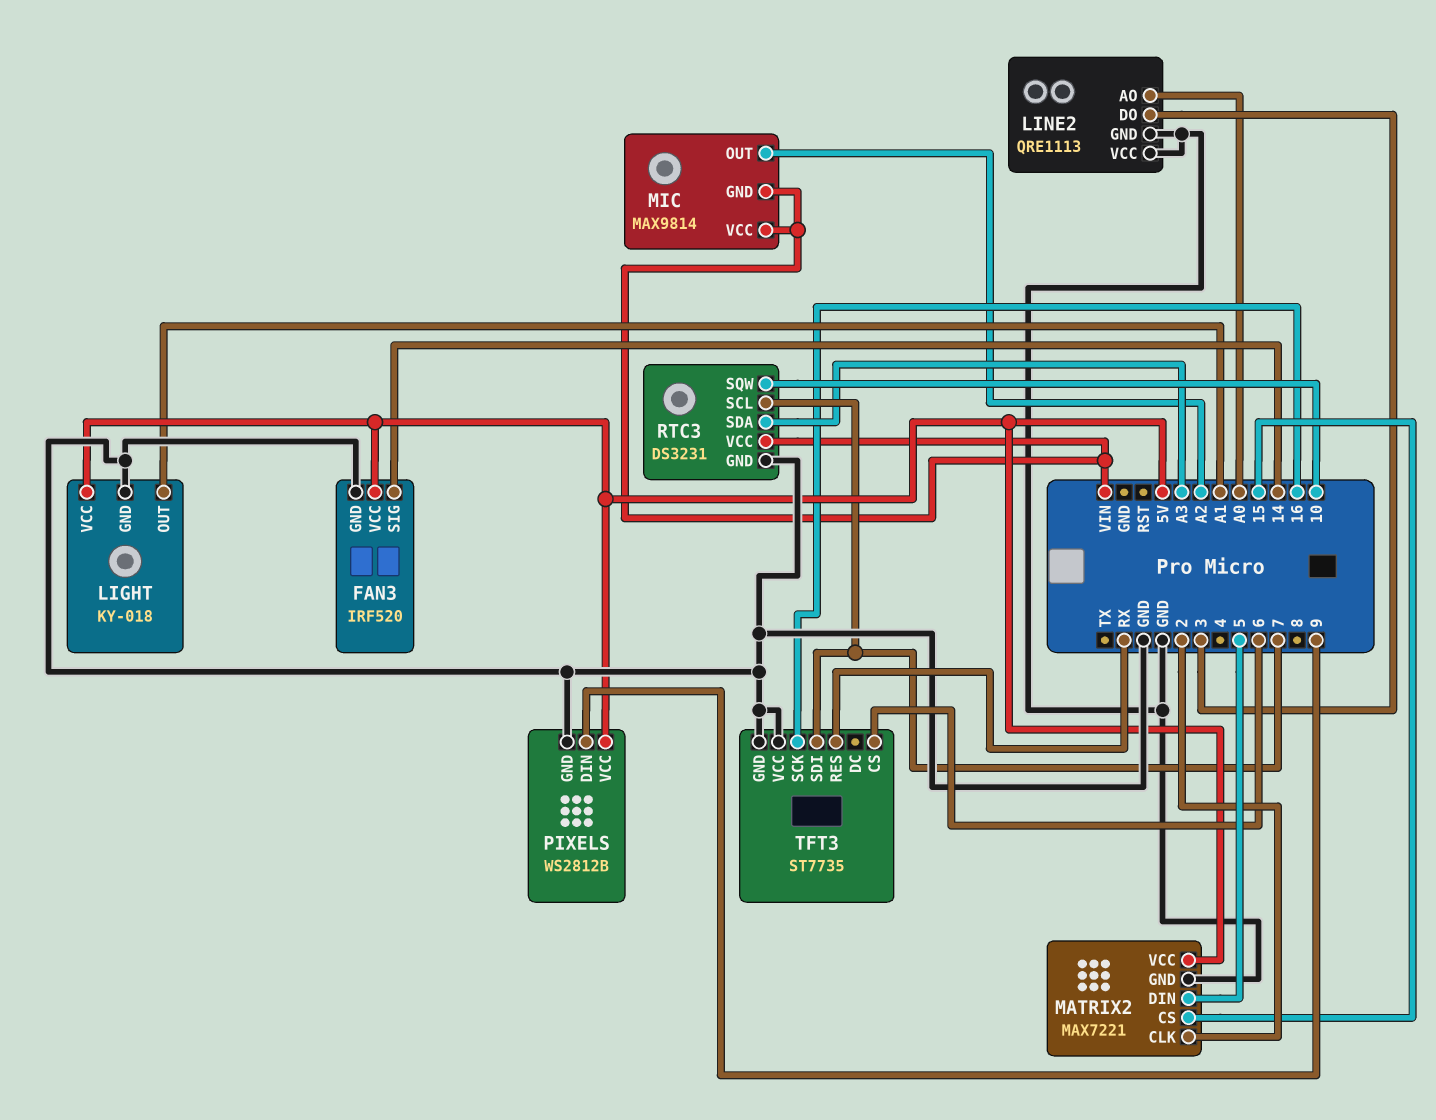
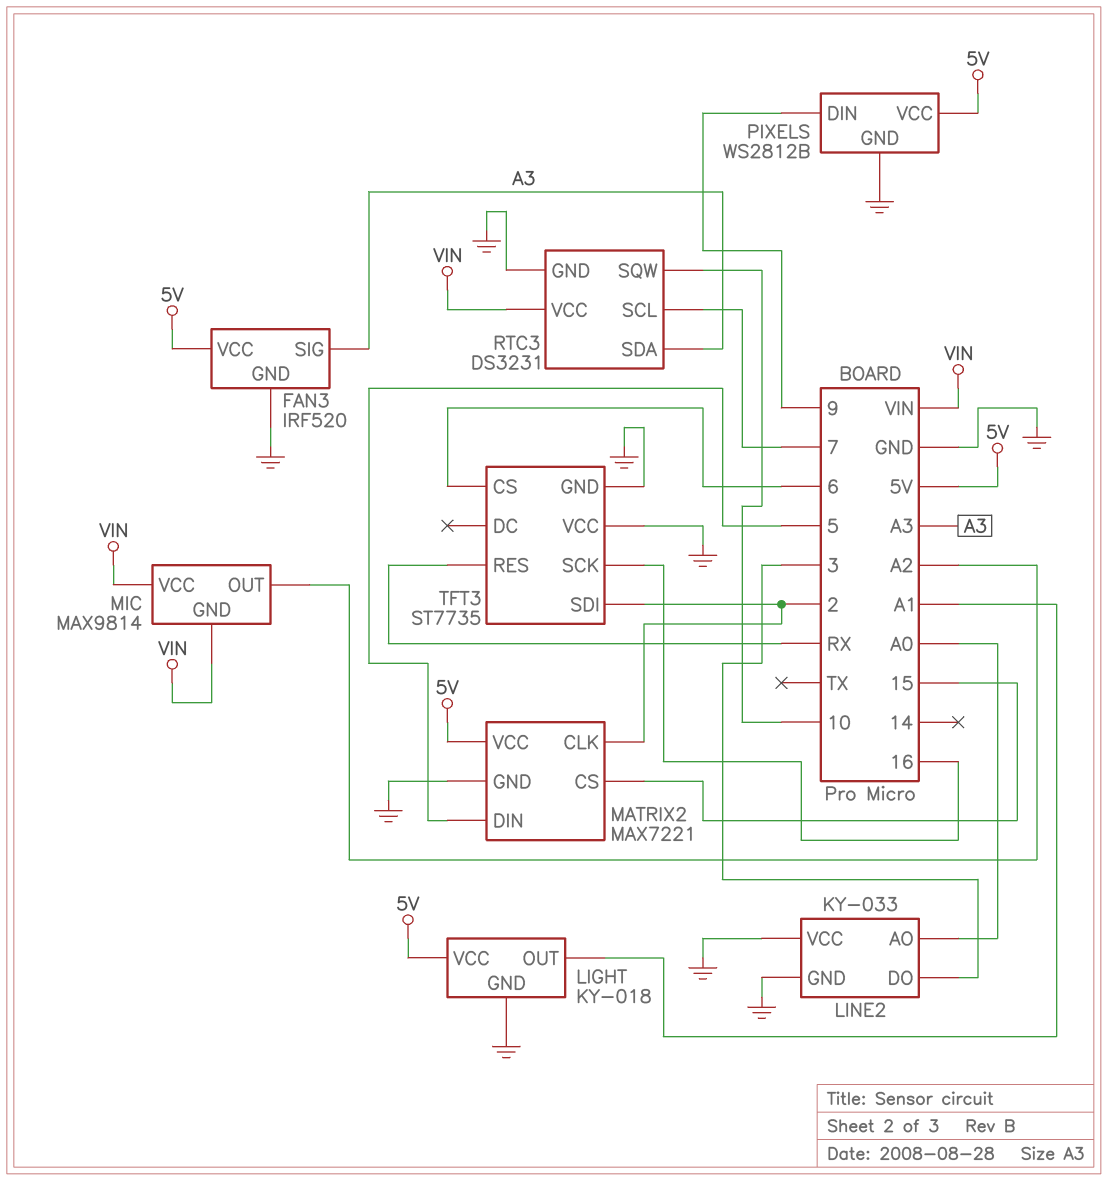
FAN3 pin SIG: 14 -> A3
LINE2: QRE1113 -> KY-033
TFT3 pin SDI: 7 -> 2

